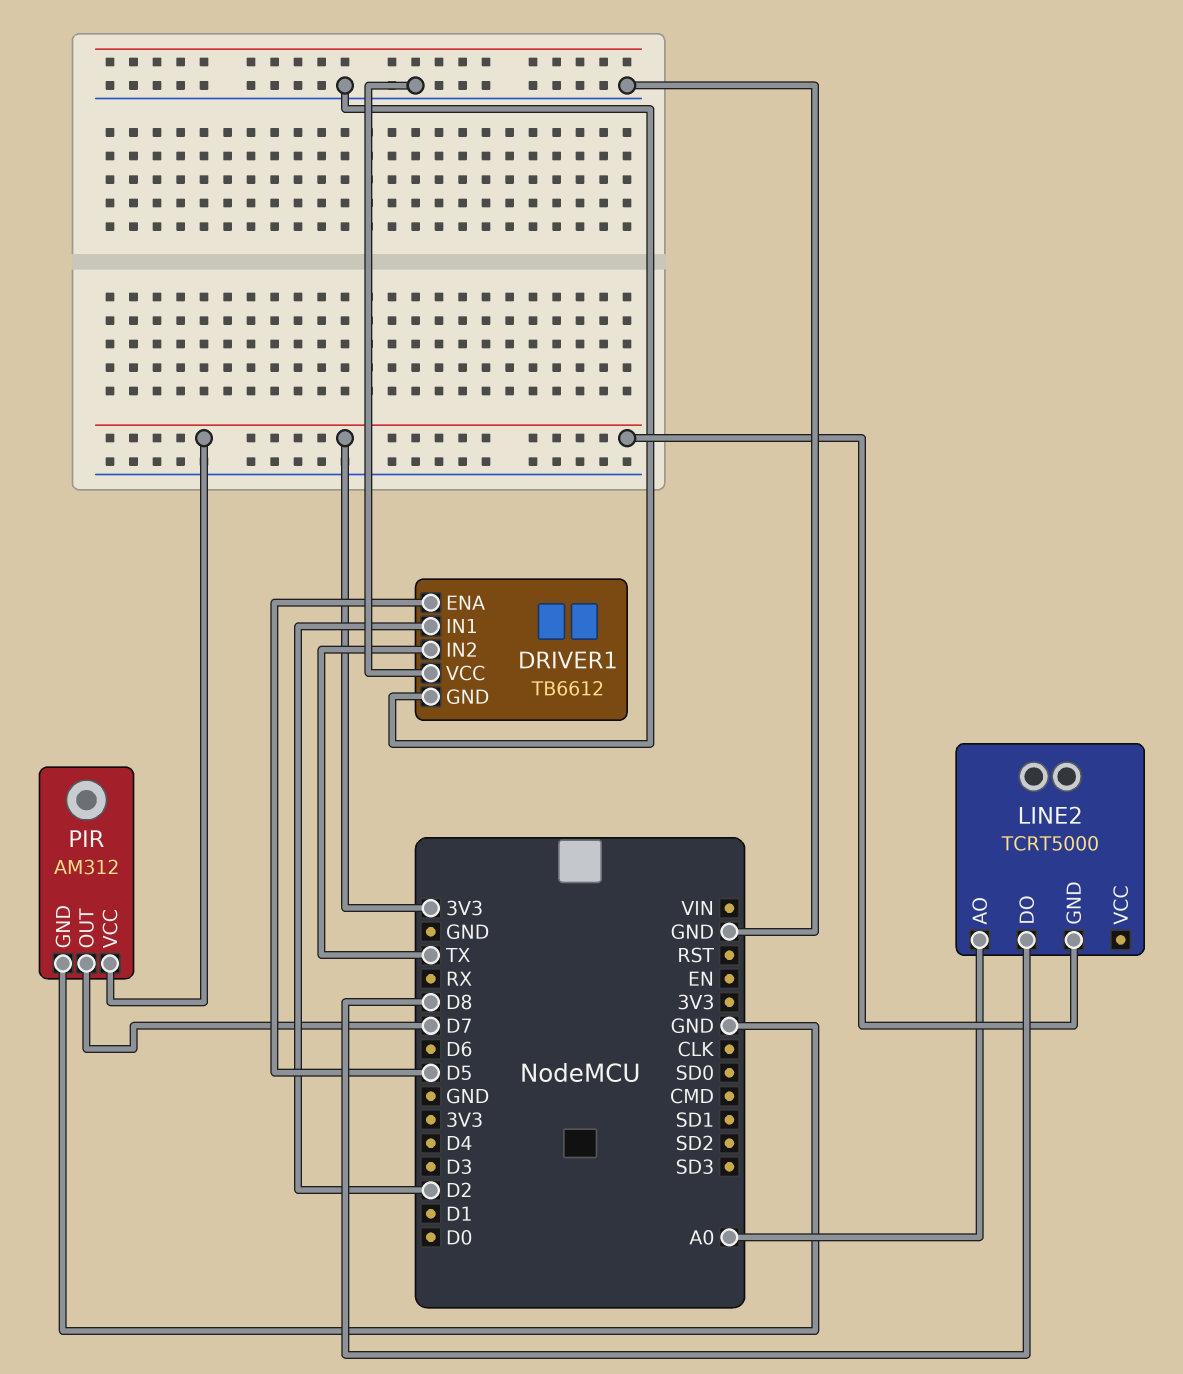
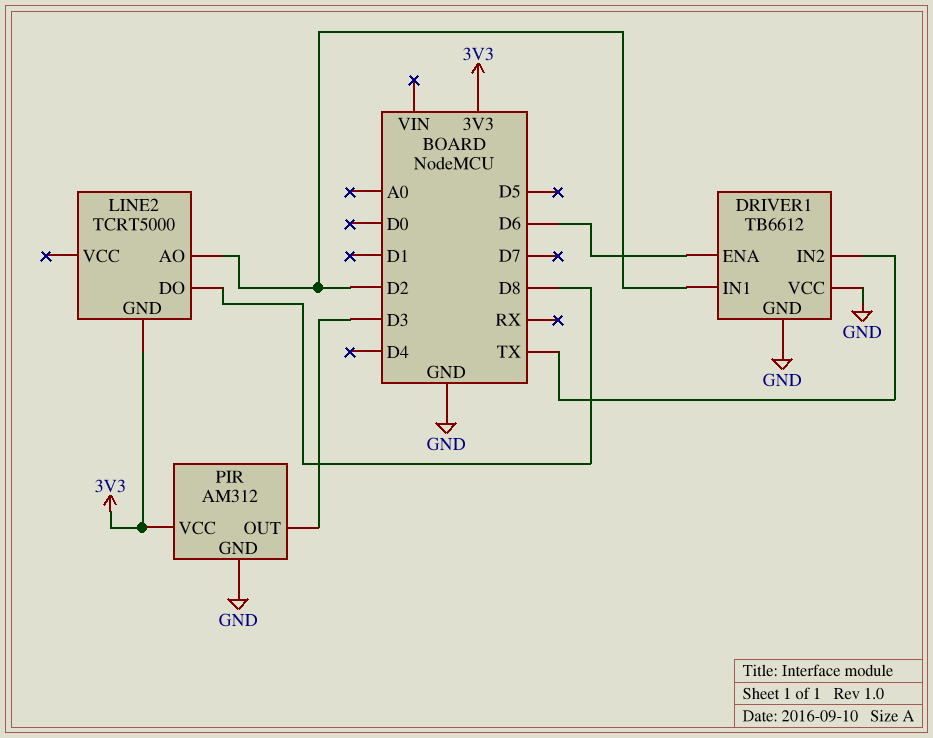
DRIVER1 pin ENA: D5 -> D6
LINE2 pin AO: A0 -> D2
PIR pin OUT: D7 -> D3

